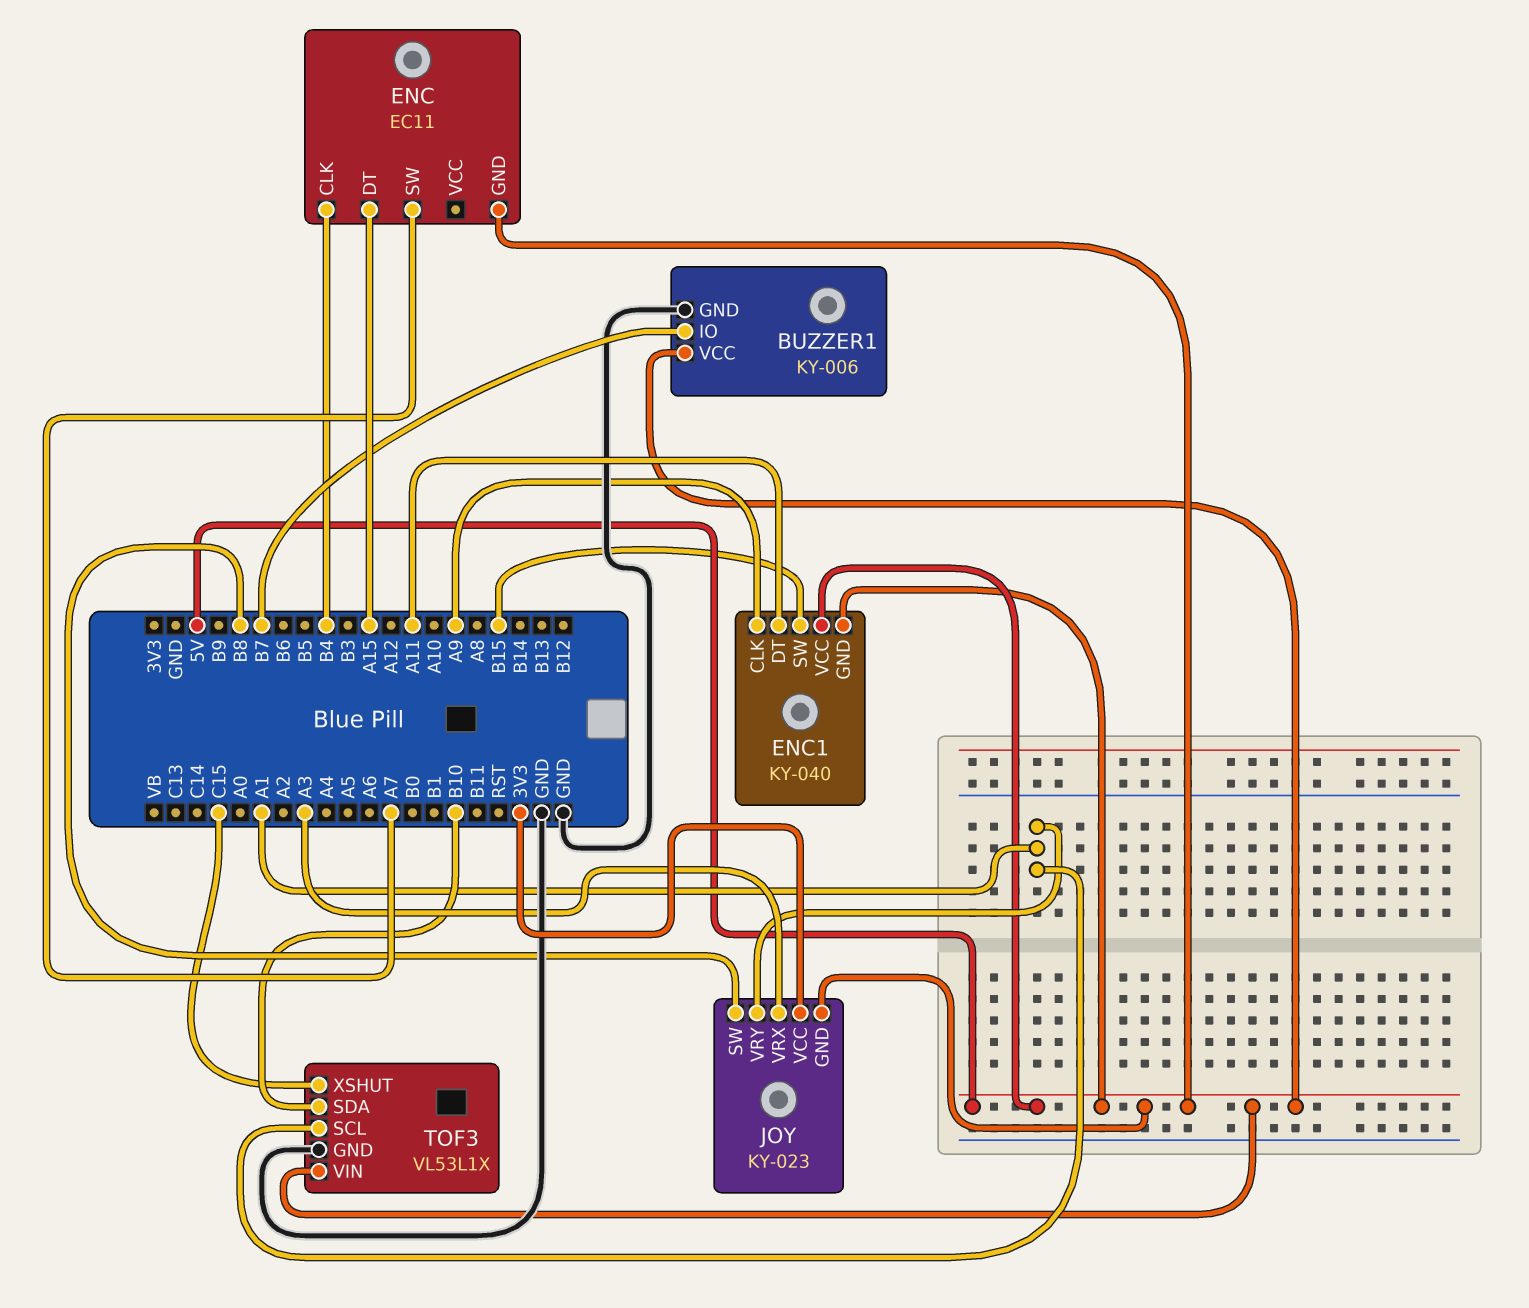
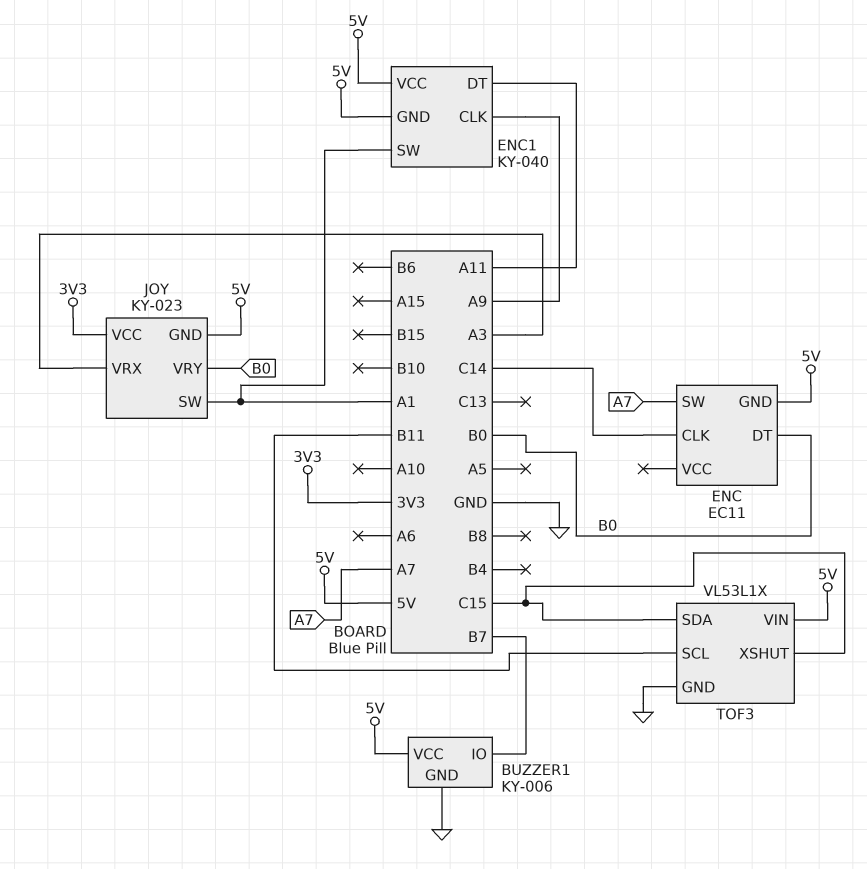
ENC pin CLK: B4 -> C14
ENC pin DT: A15 -> B0
ENC1 pin SW: B15 -> A1
JOY pin SW: B8 -> A1
JOY pin VRY: A1 -> B0
TOF3 pin SCL: A1 -> B11
TOF3 pin SDA: B10 -> C15

